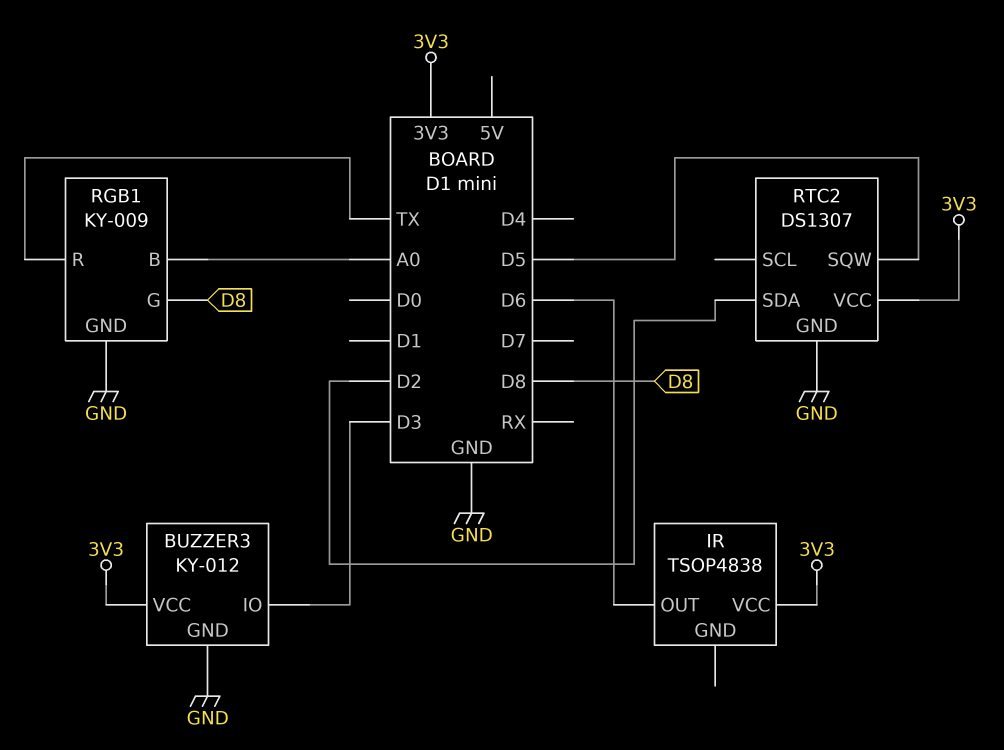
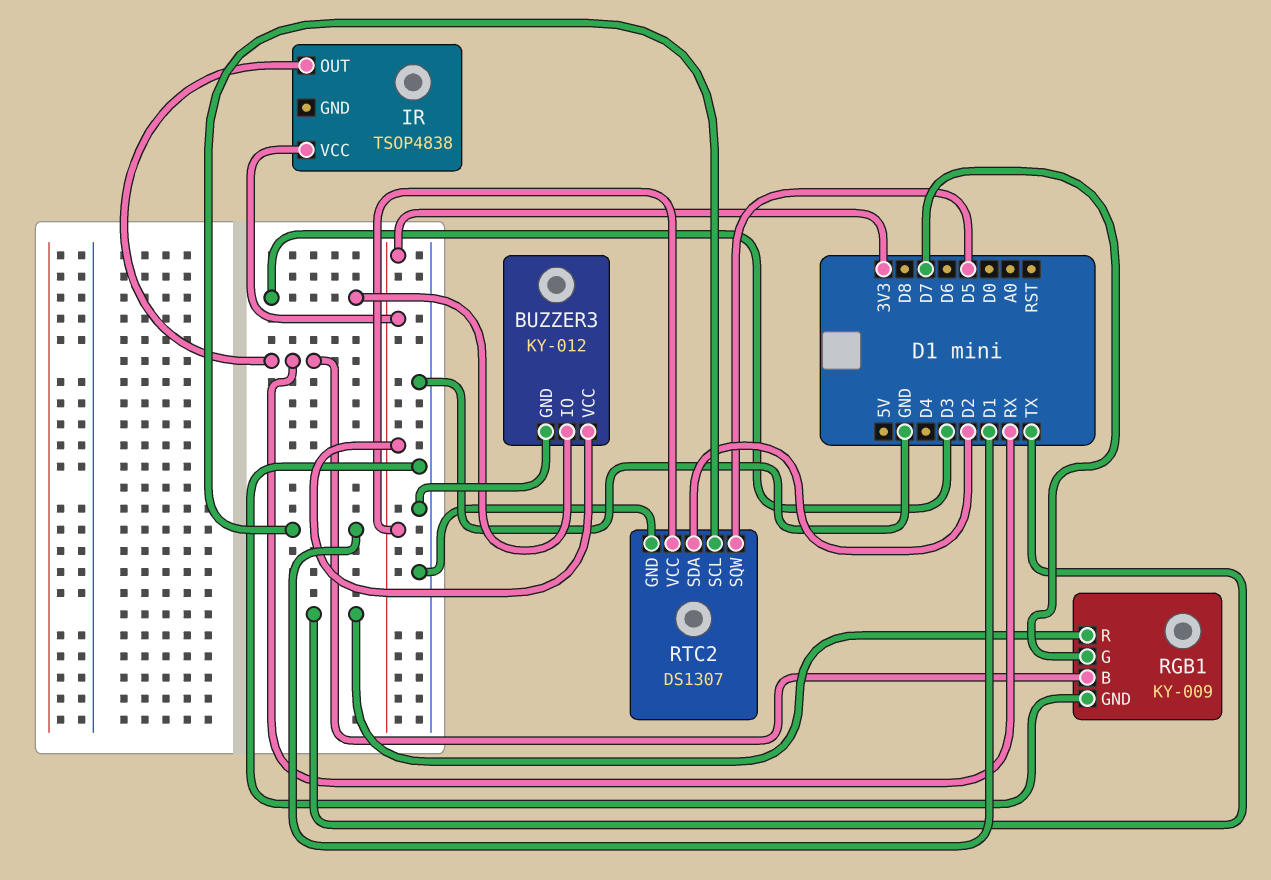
IR pin OUT: D6 -> RX
RGB1 pin B: A0 -> RX
RGB1 pin G: D8 -> D7
RTC2 pin SCL: none -> D1

